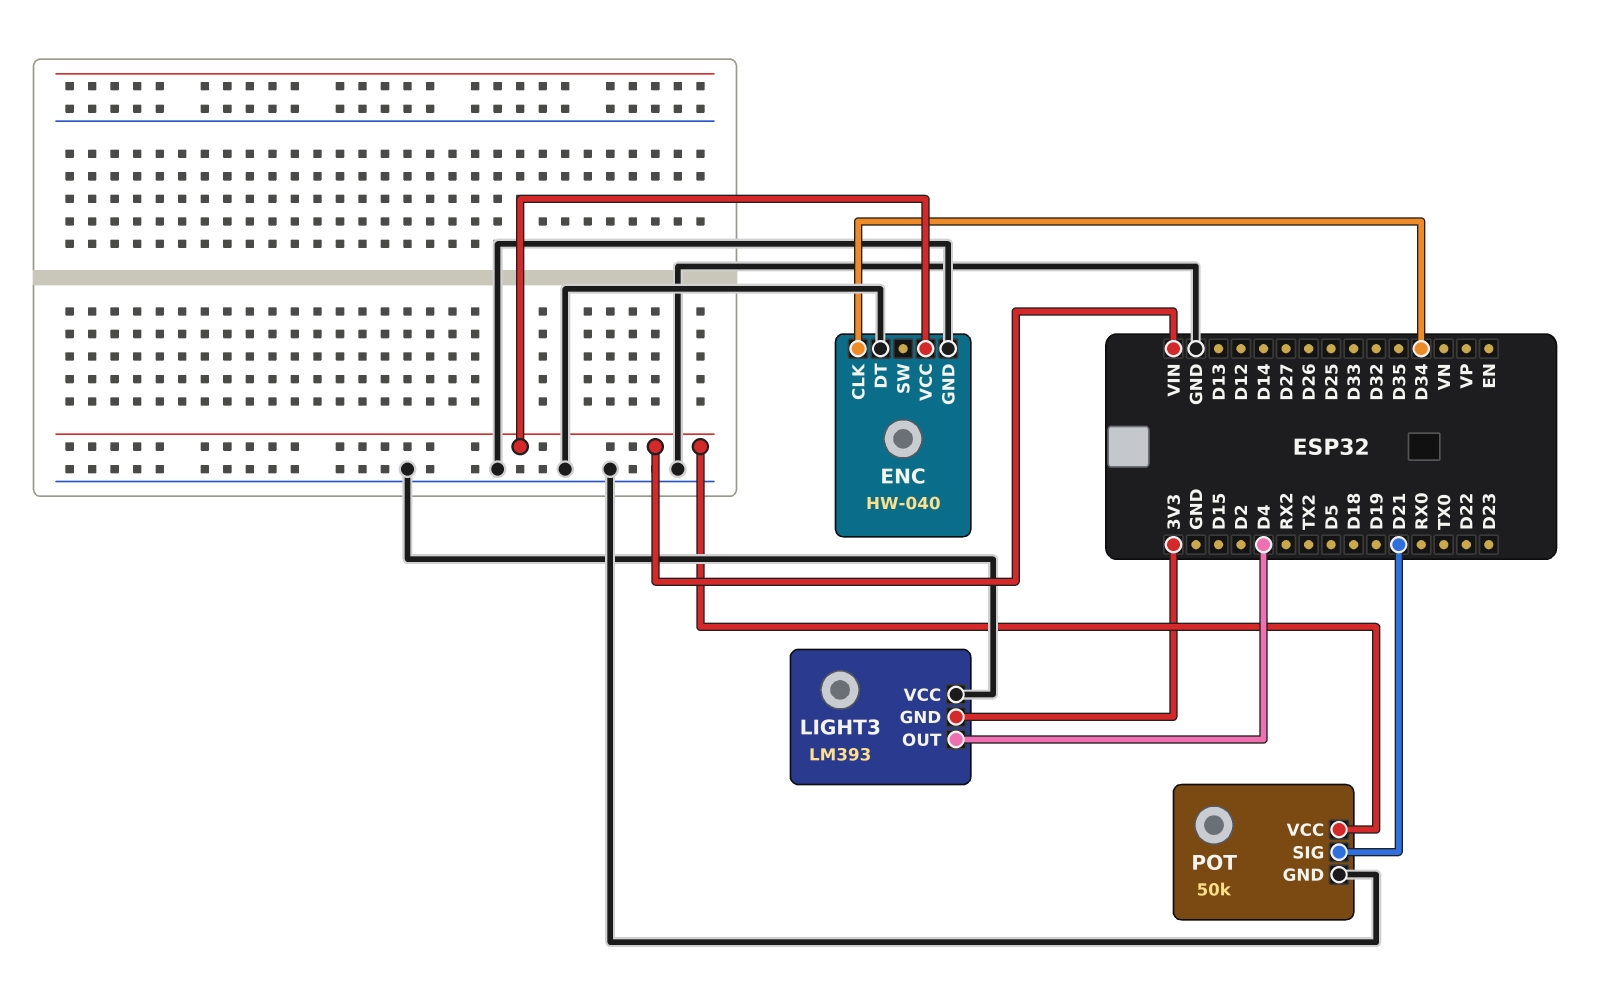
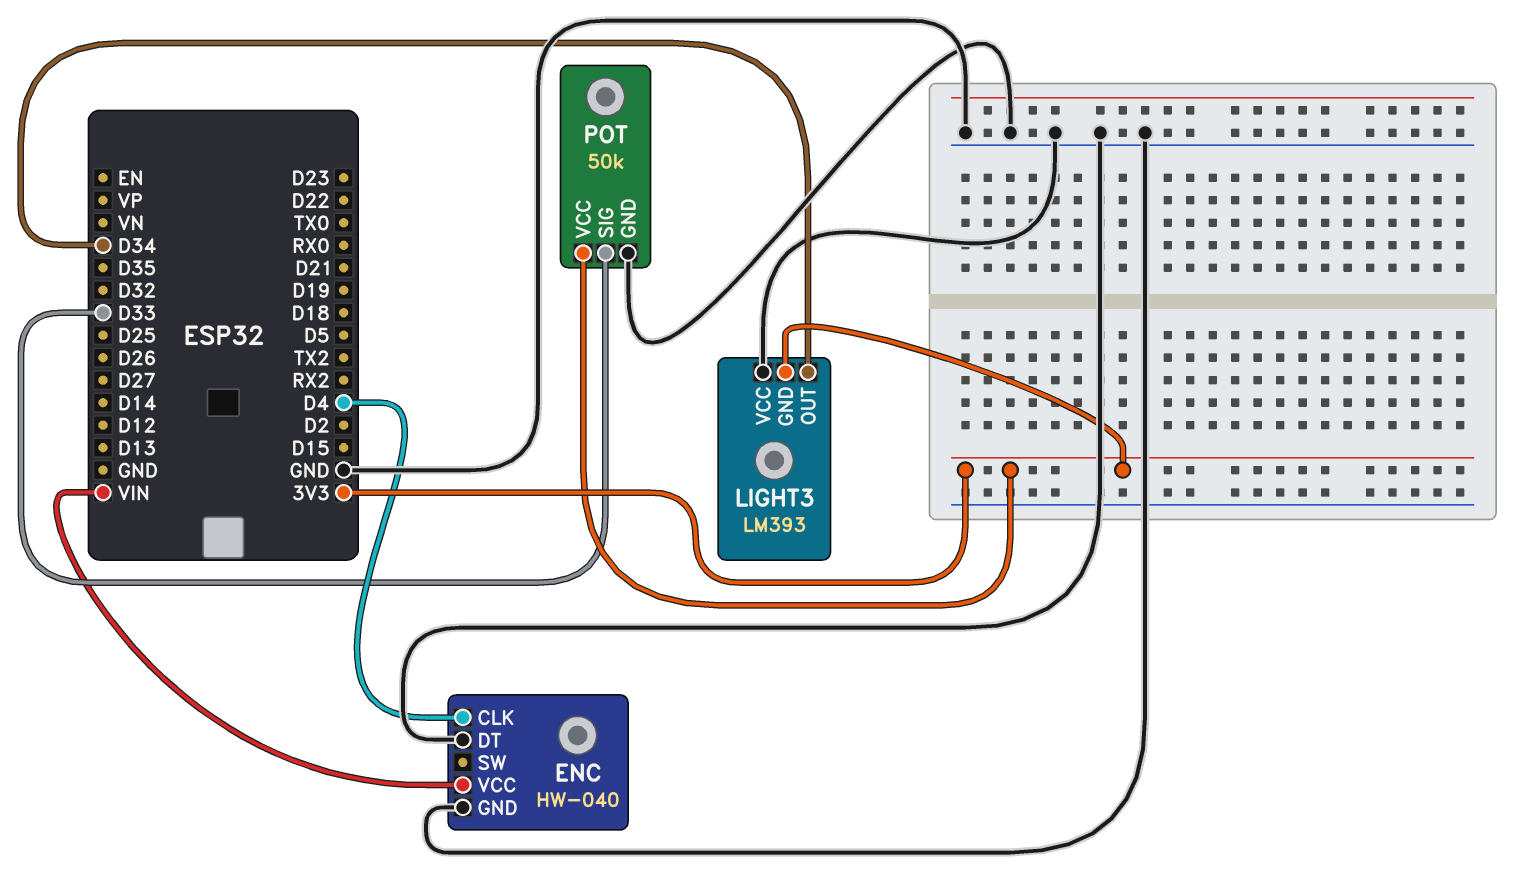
ENC pin CLK: D34 -> D4
LIGHT3 pin OUT: D4 -> D34
POT pin SIG: D21 -> D33
POT pin VCC: VIN -> 3V3

